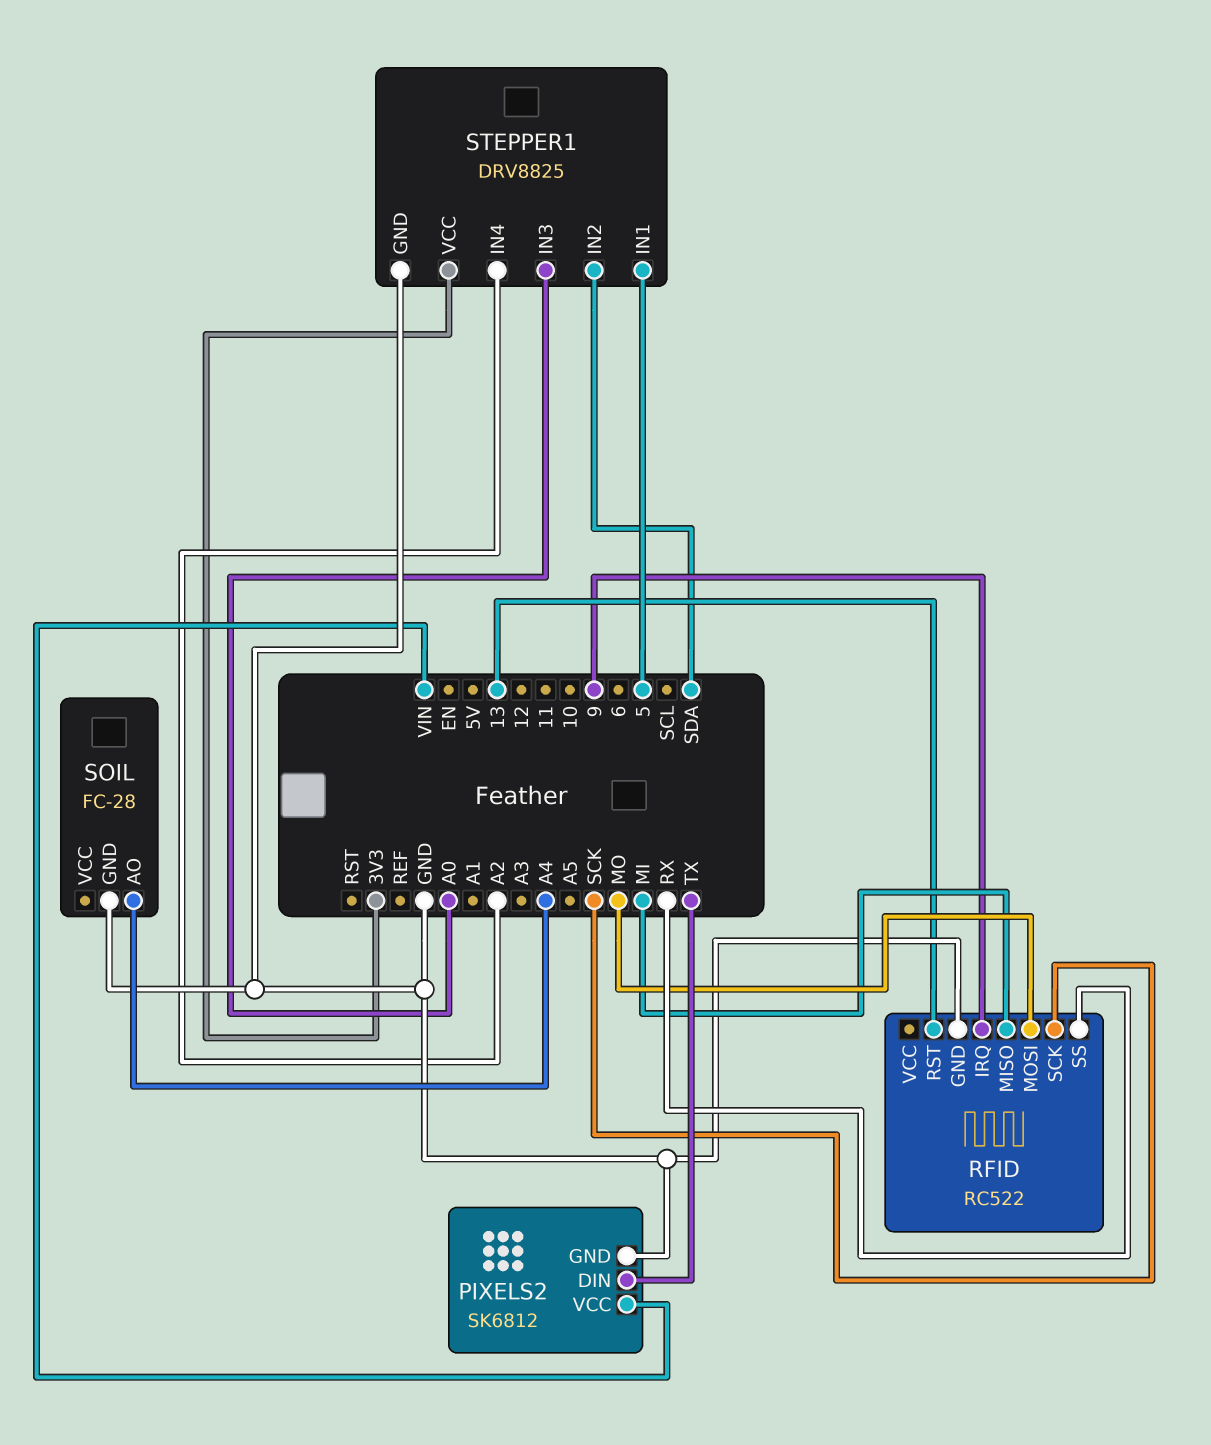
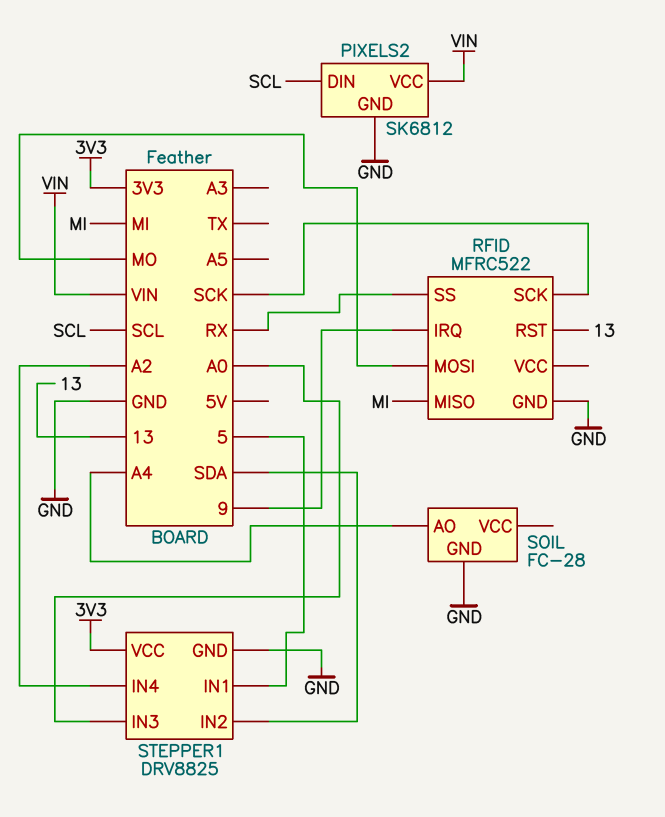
PIXELS2 pin DIN: TX -> SCL
RFID: RC522 -> MFRC522

